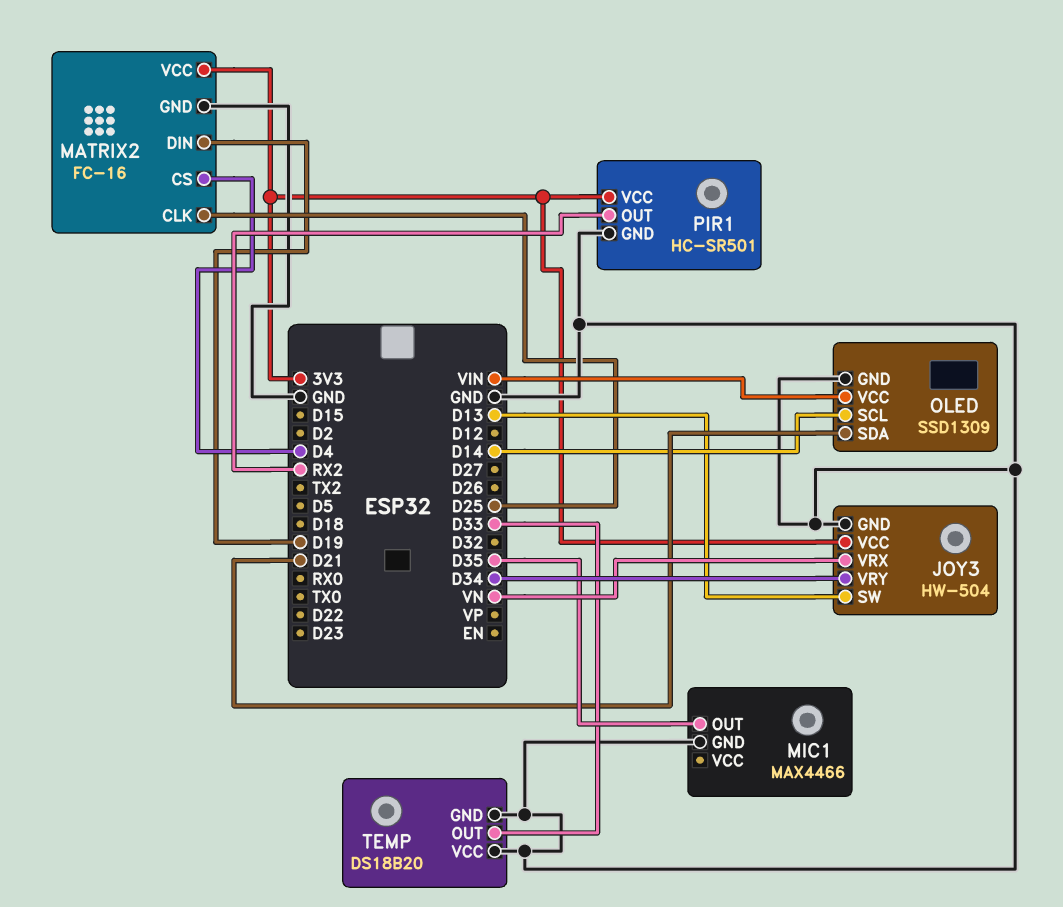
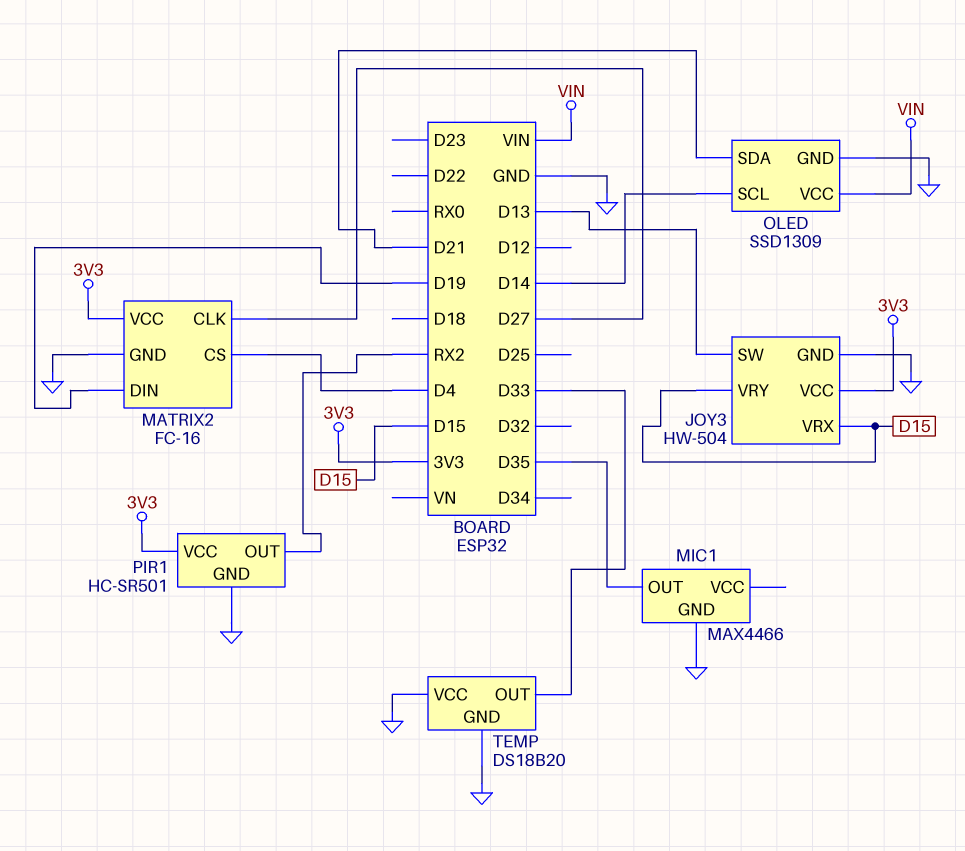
JOY3 pin VRX: VN -> D15
JOY3 pin VRY: D34 -> D15
MATRIX2 pin CLK: D25 -> D27

